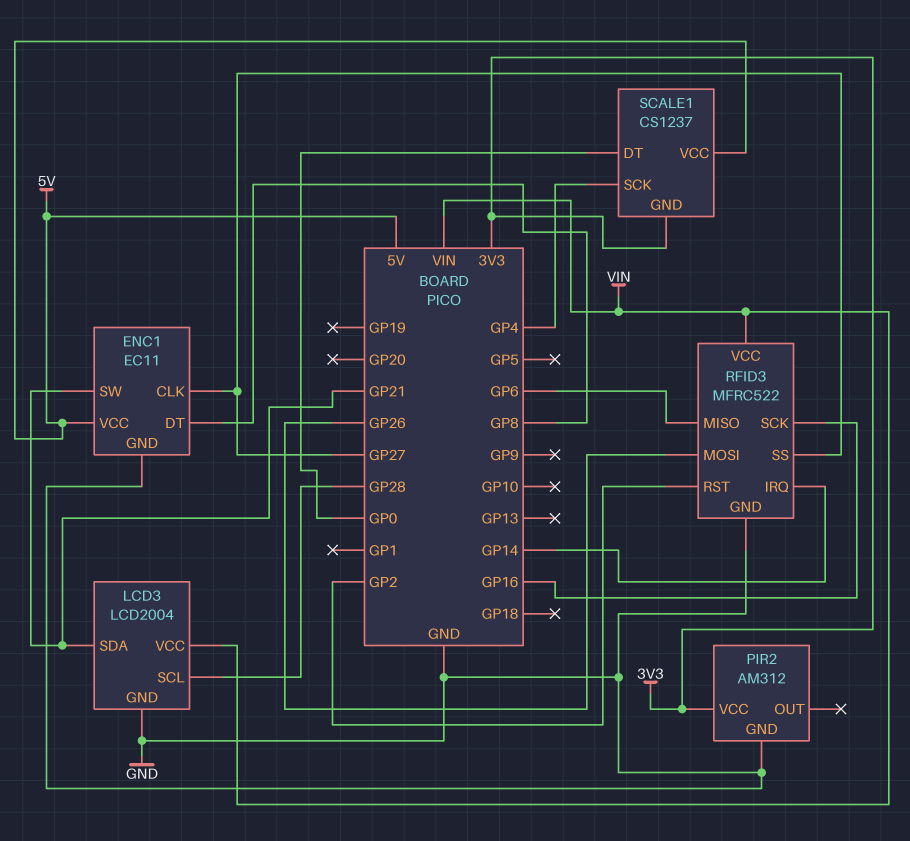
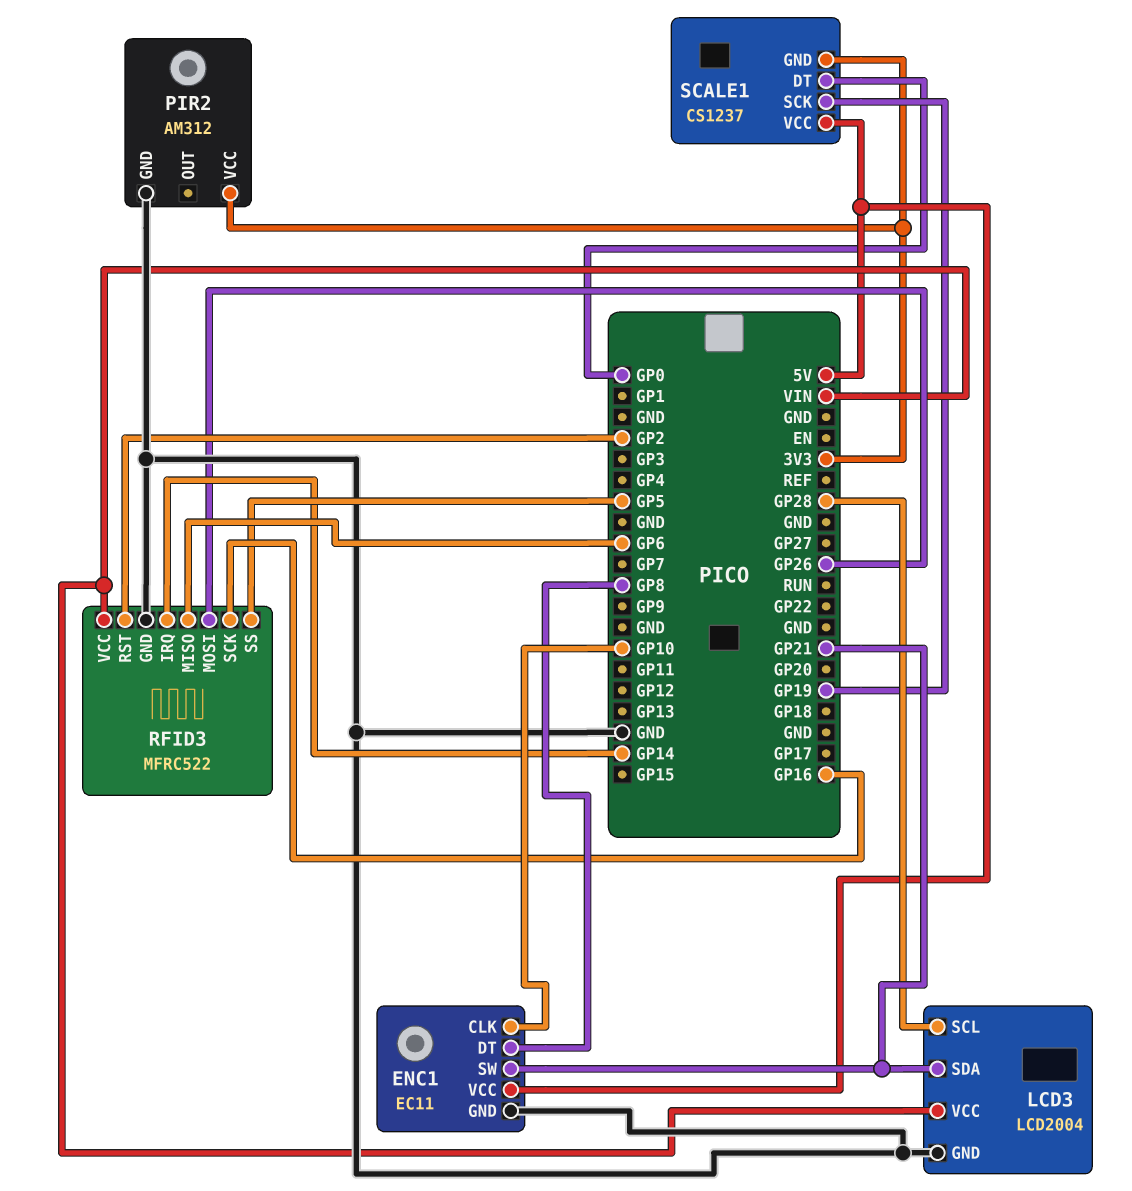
ENC1 pin CLK: GP27 -> GP10
RFID3 pin SS: GP27 -> GP5
SCALE1 pin SCK: GP4 -> GP19

